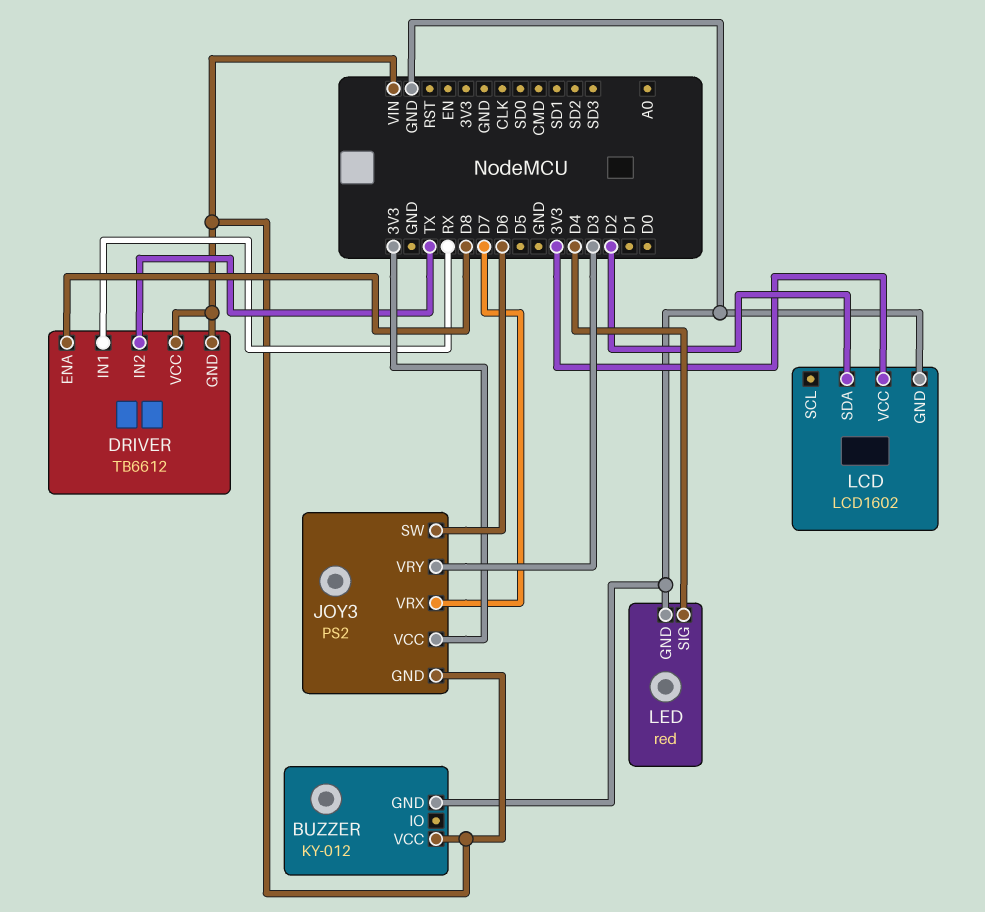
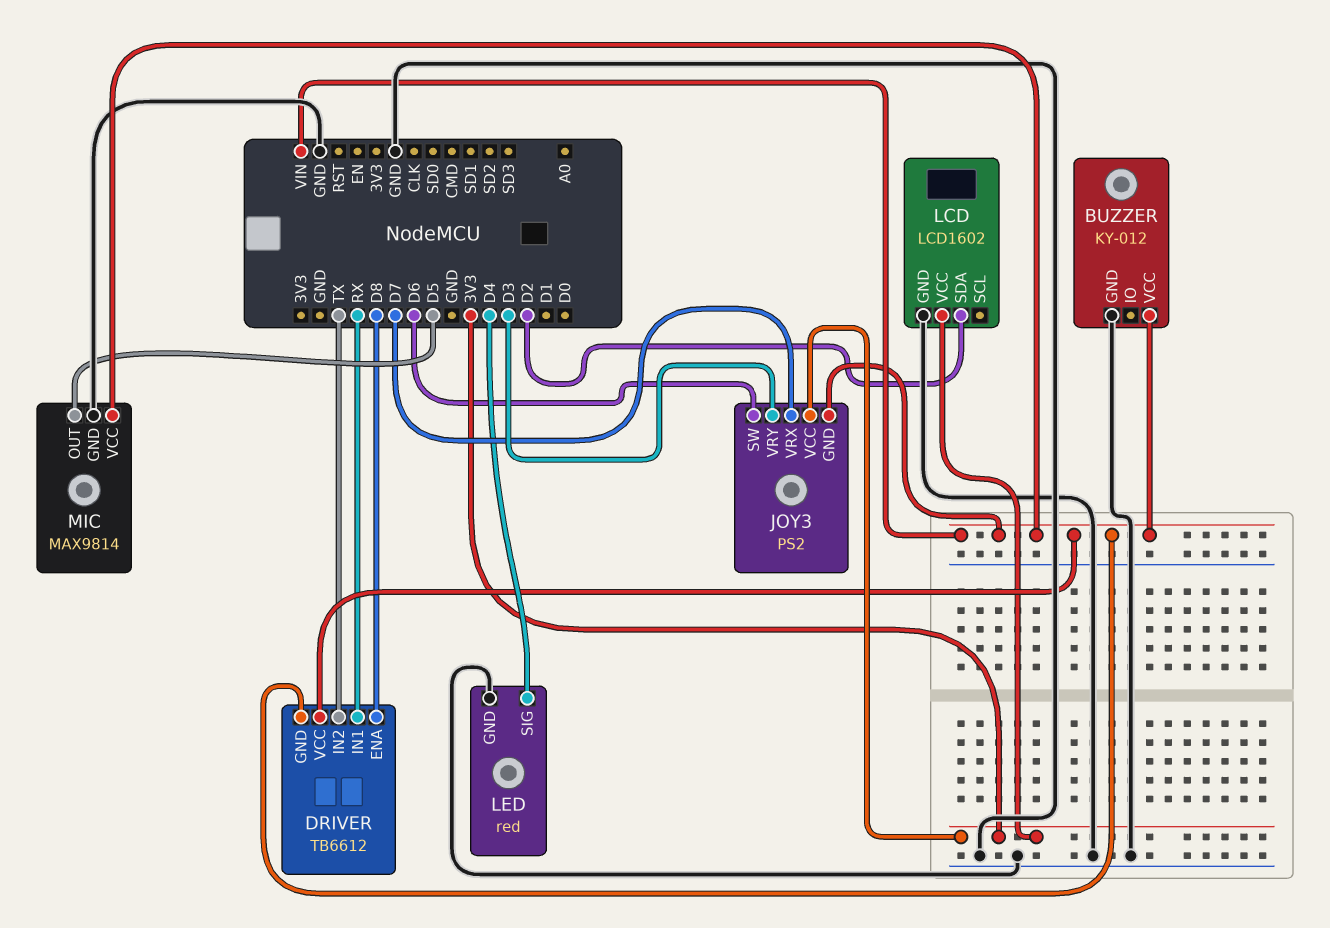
MIC: none -> MAX9814
MIC pin GND: none -> GND
MIC pin OUT: none -> D5
MIC pin VCC: none -> VIN

